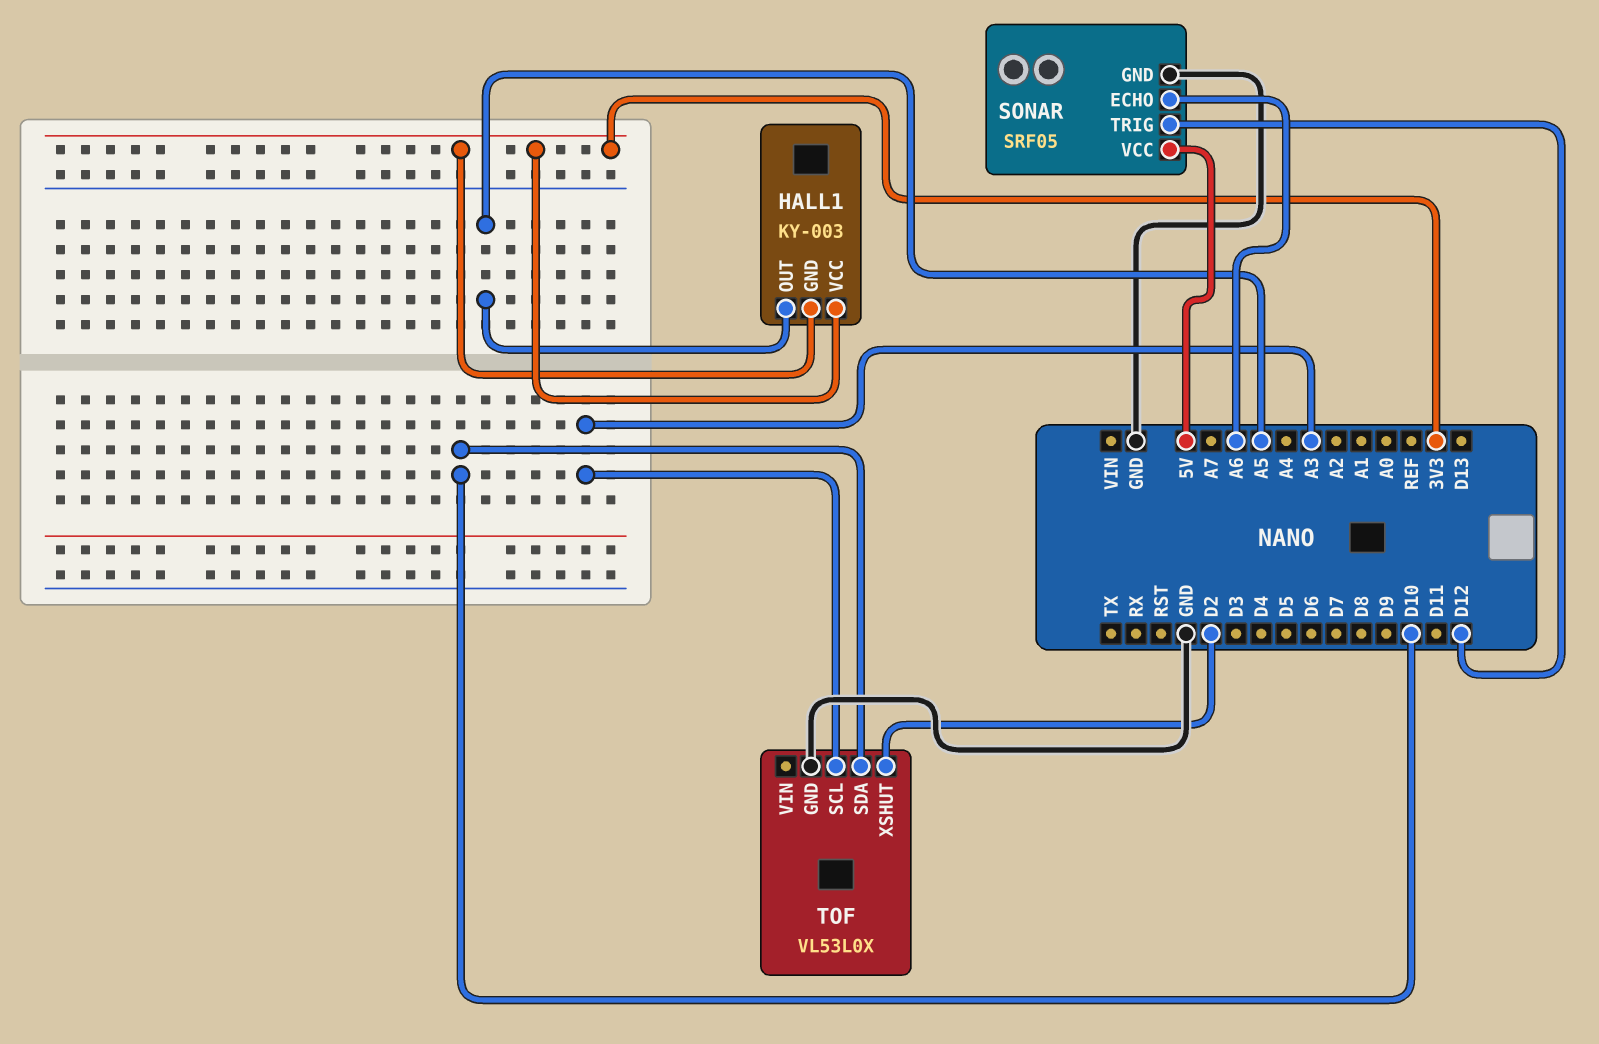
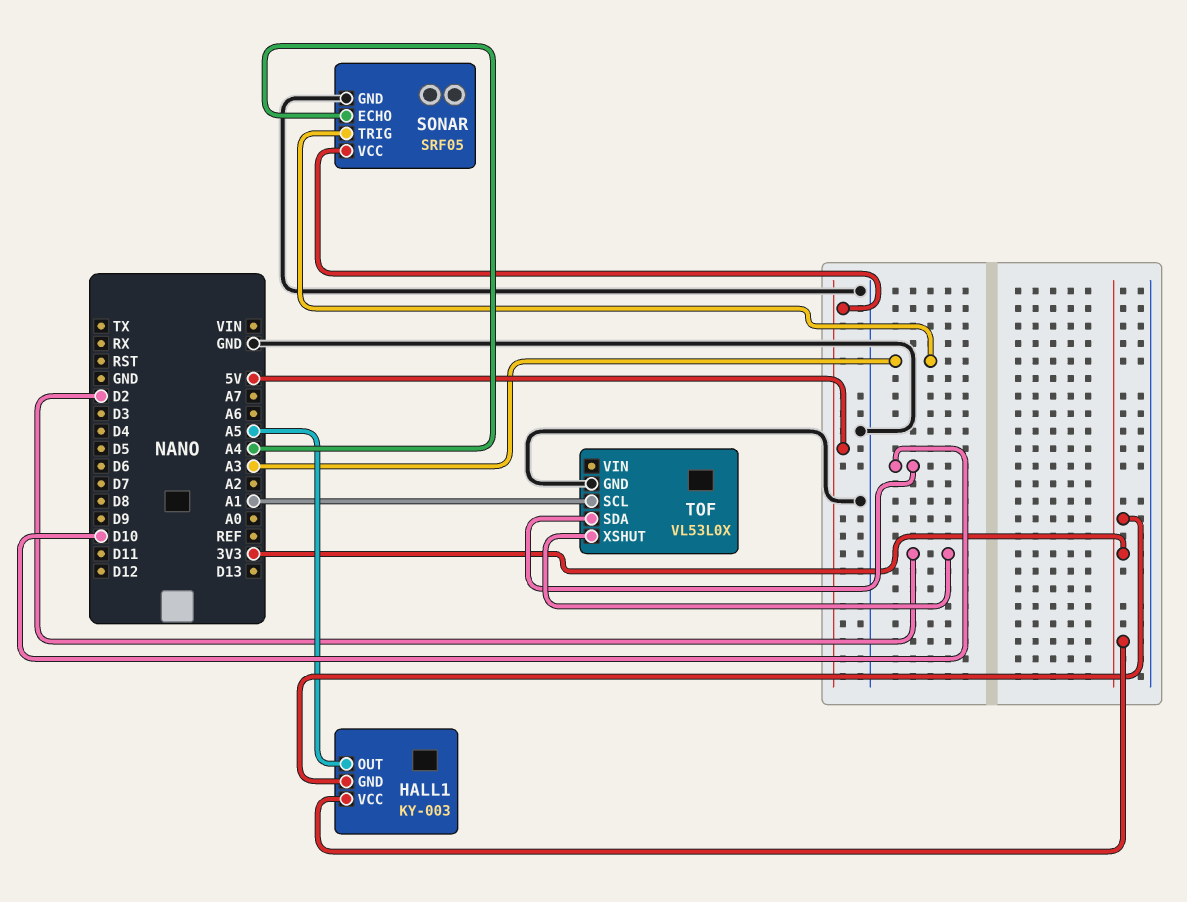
SONAR pin ECHO: A6 -> A4
SONAR pin TRIG: D12 -> A3
TOF pin SCL: A3 -> A1

